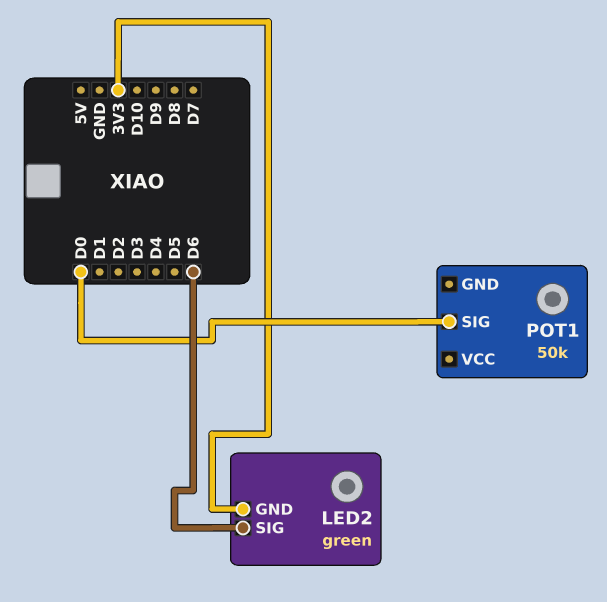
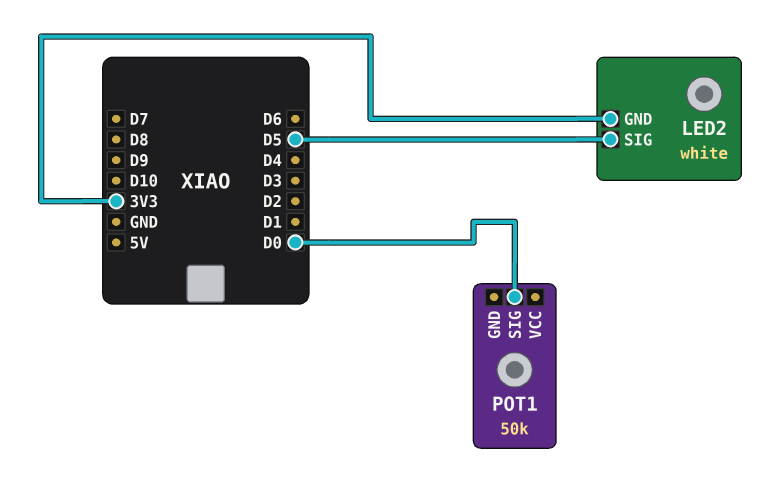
LED2: green -> white
LED2 pin SIG: D6 -> D5

